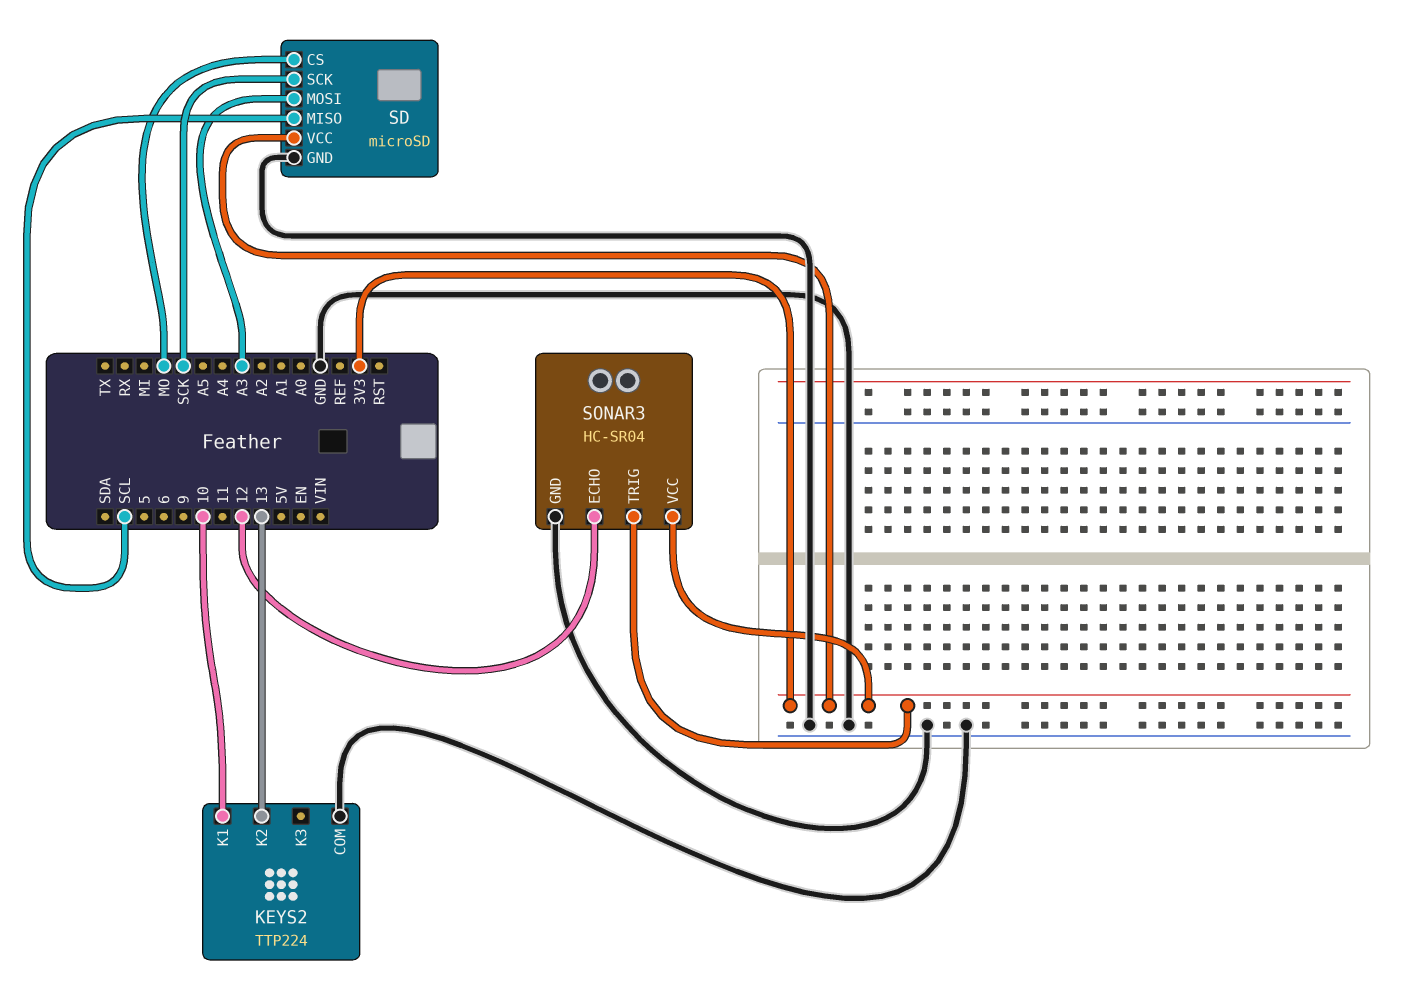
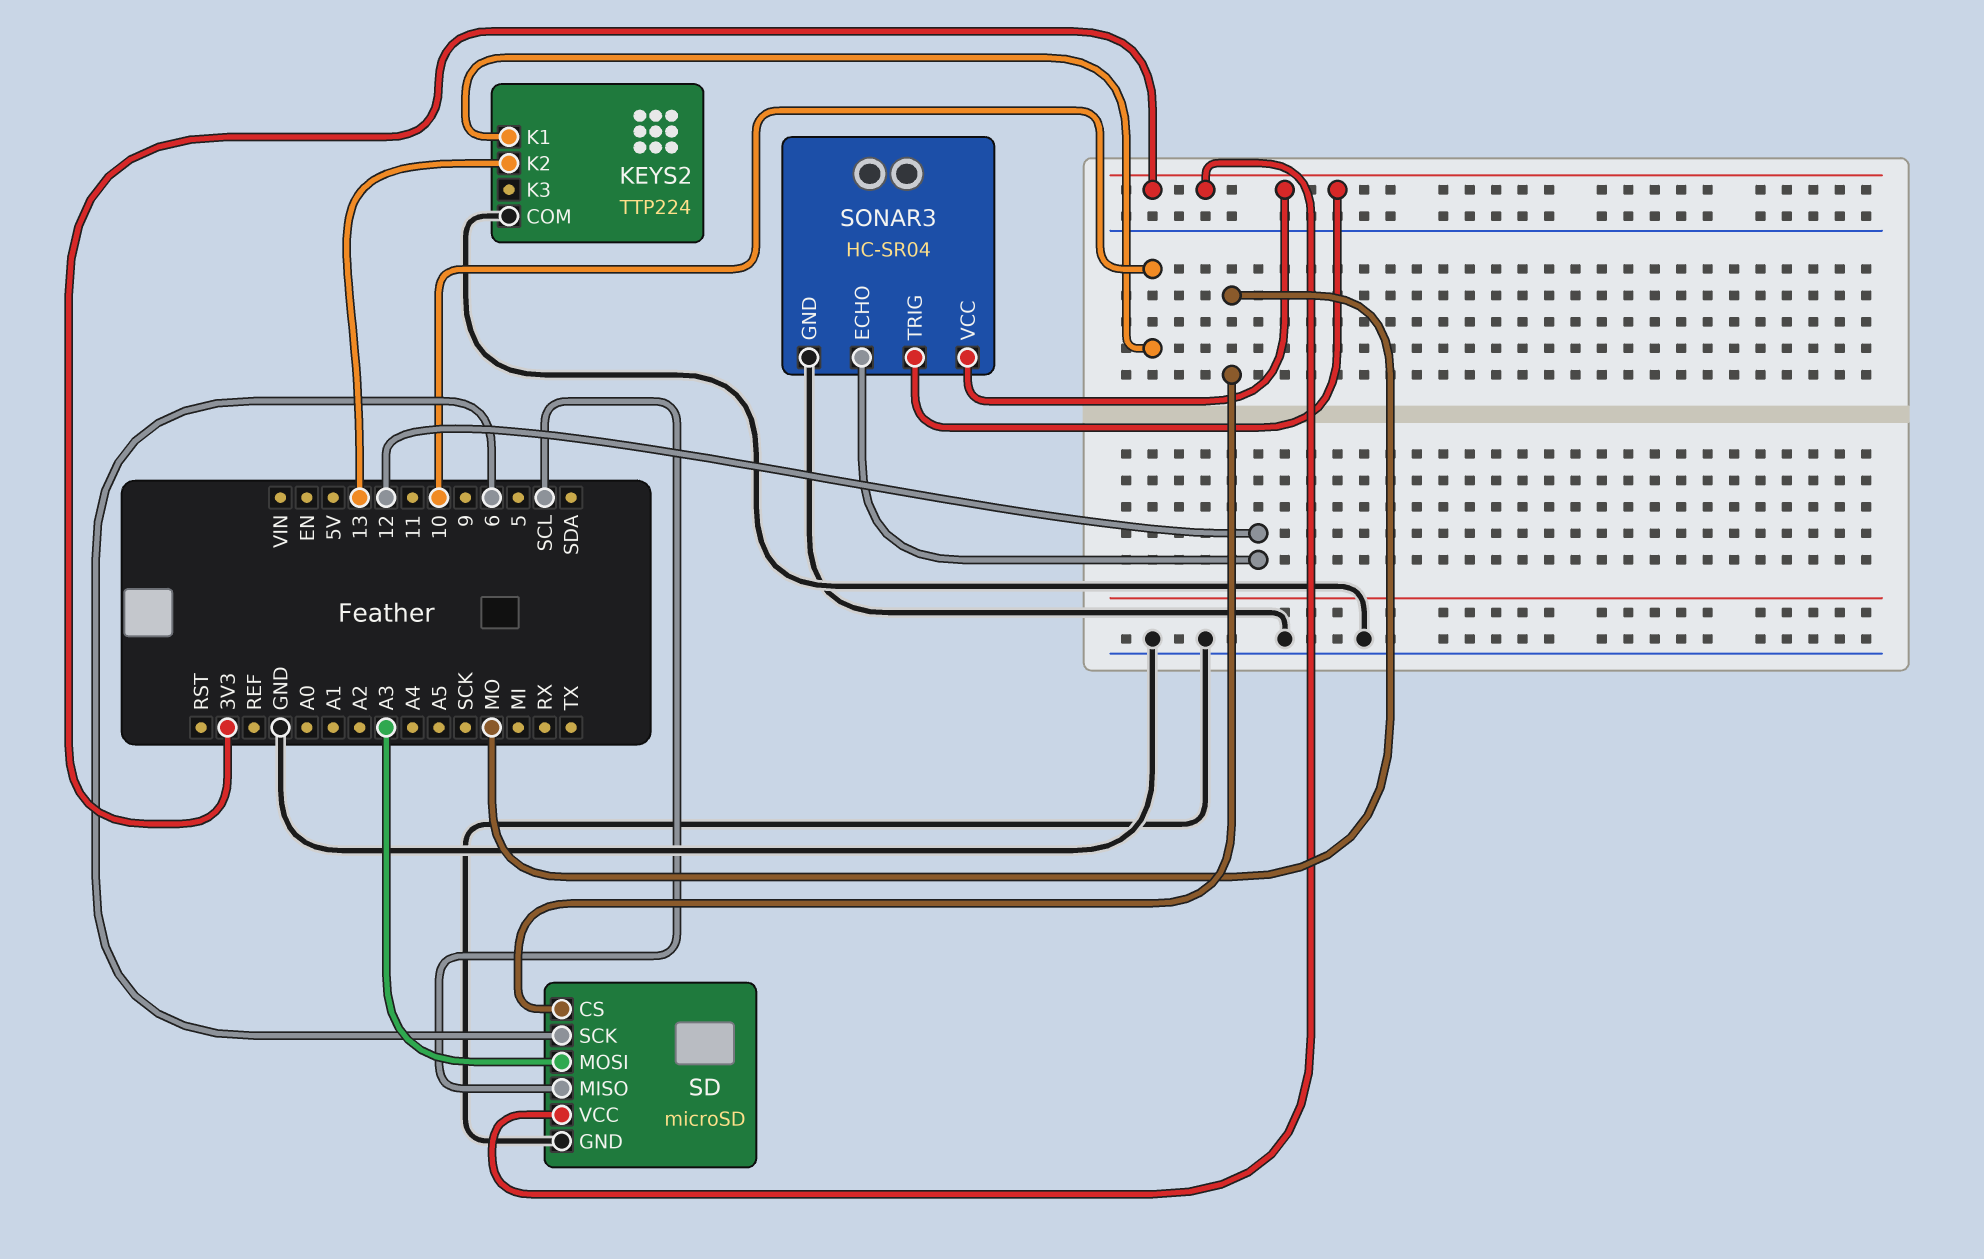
SD pin SCK: SCK -> 6

